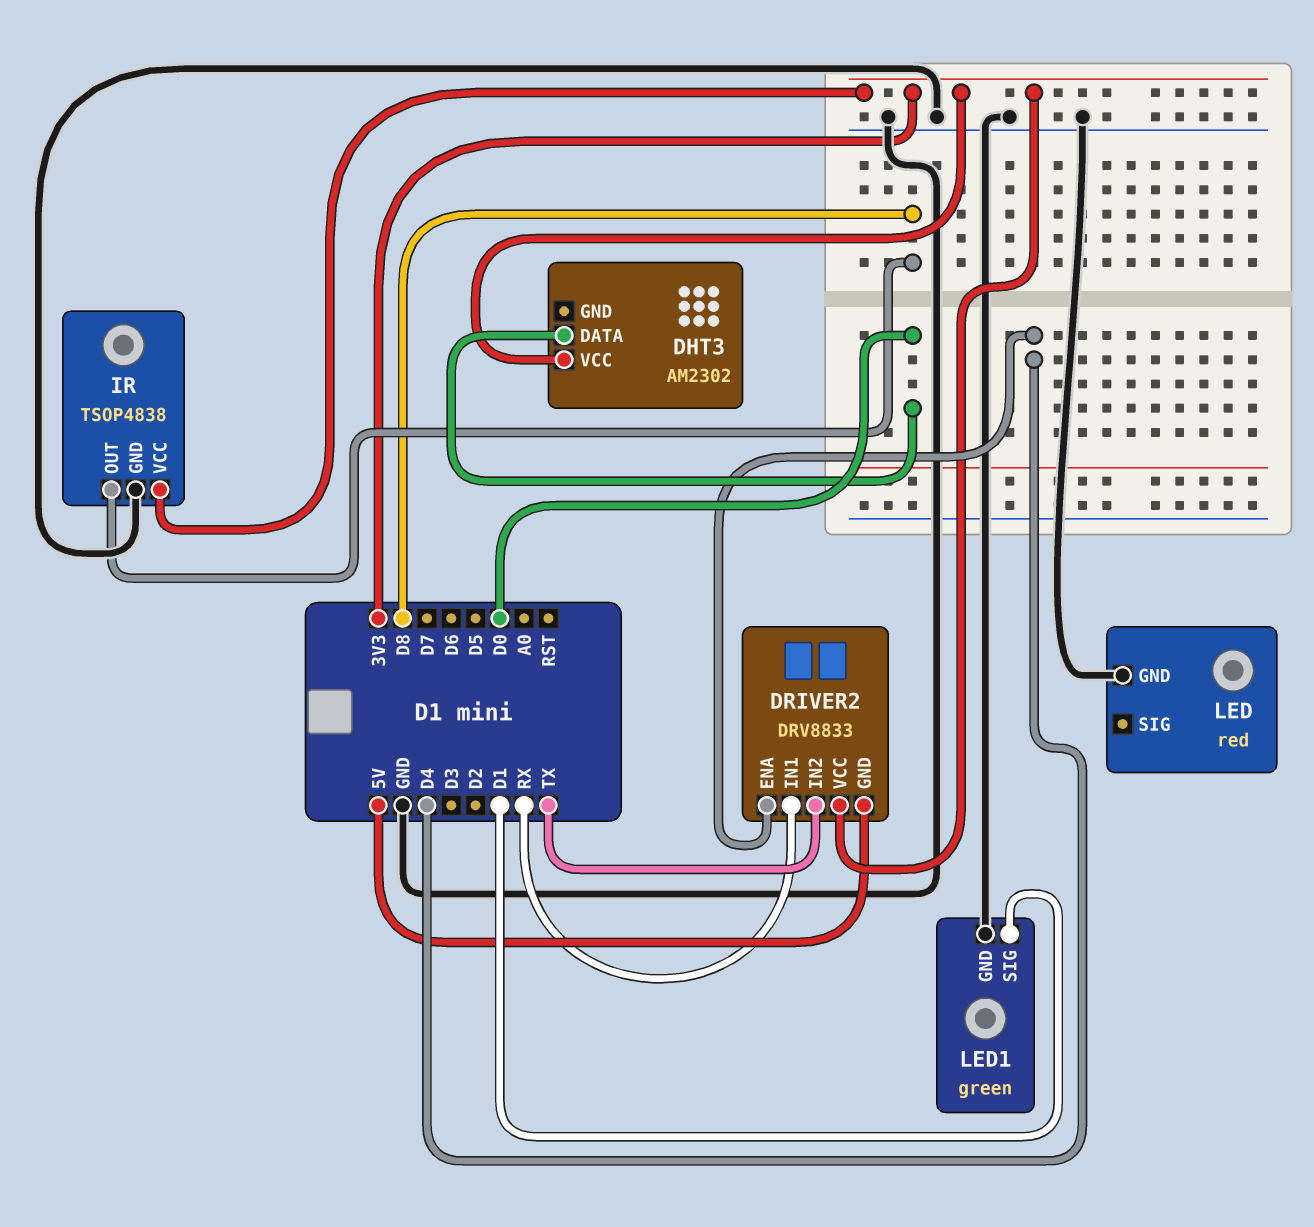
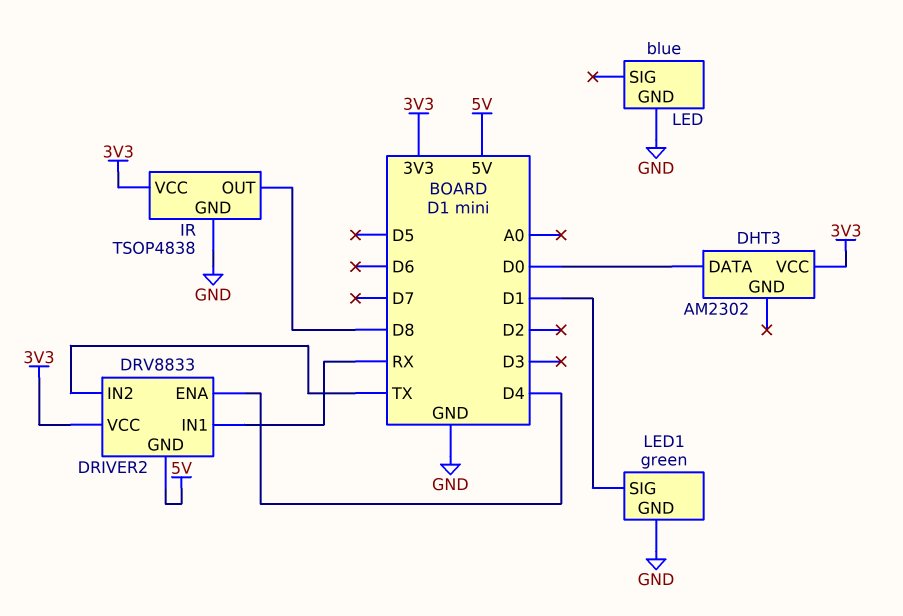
LED: red -> blue

